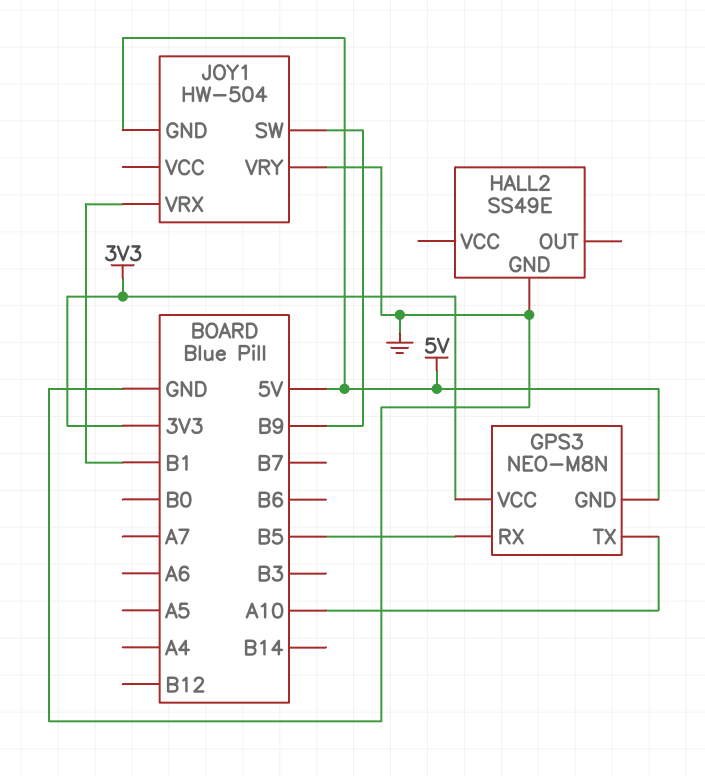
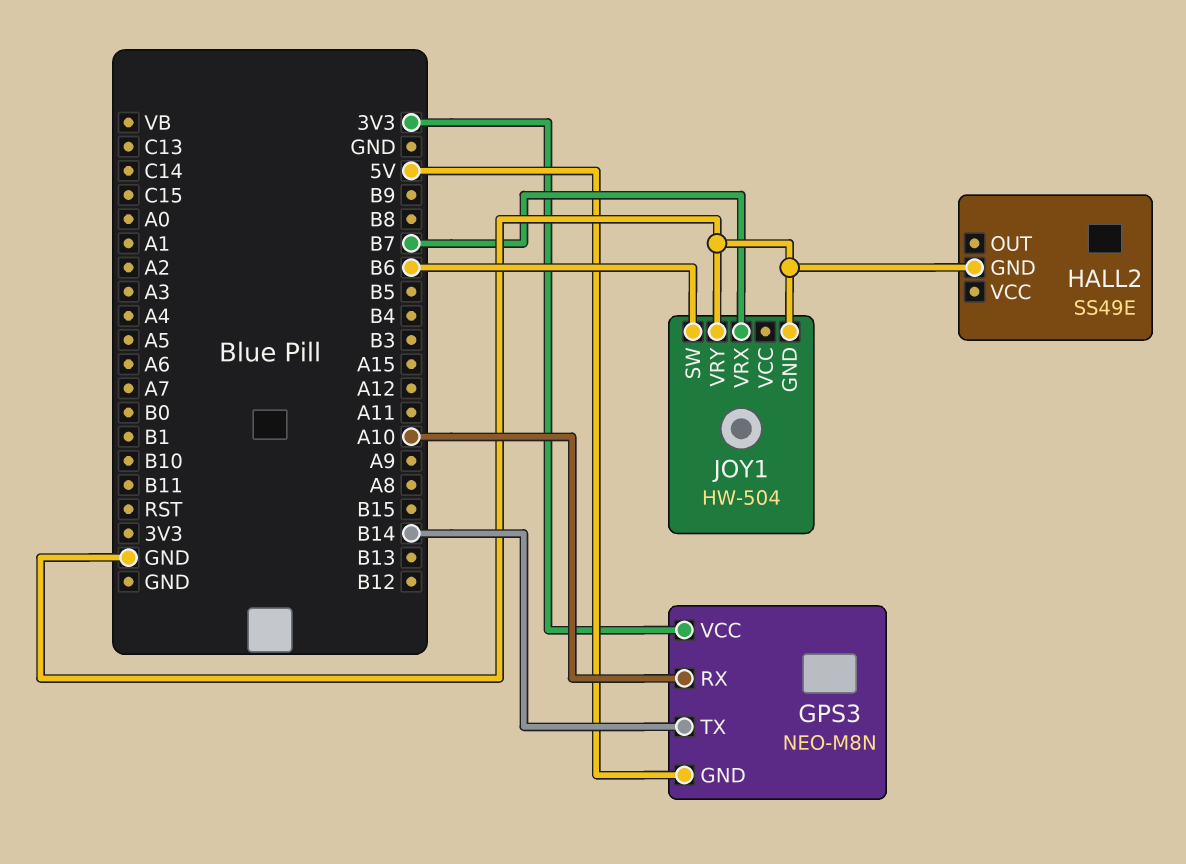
GPS3 pin RX: B5 -> A10
GPS3 pin TX: A10 -> B14
JOY1 pin GND: 5V -> GND
JOY1 pin SW: B9 -> B6
JOY1 pin VRX: B1 -> B7

